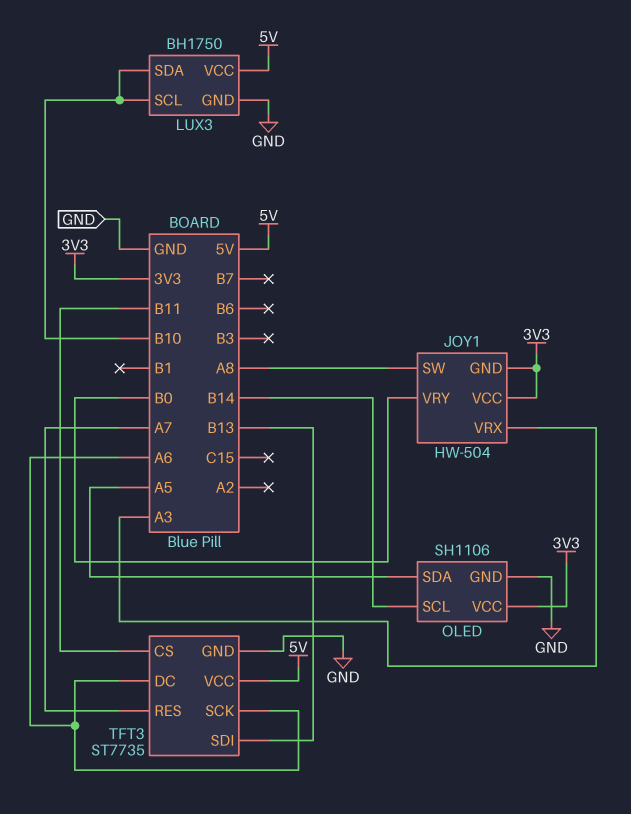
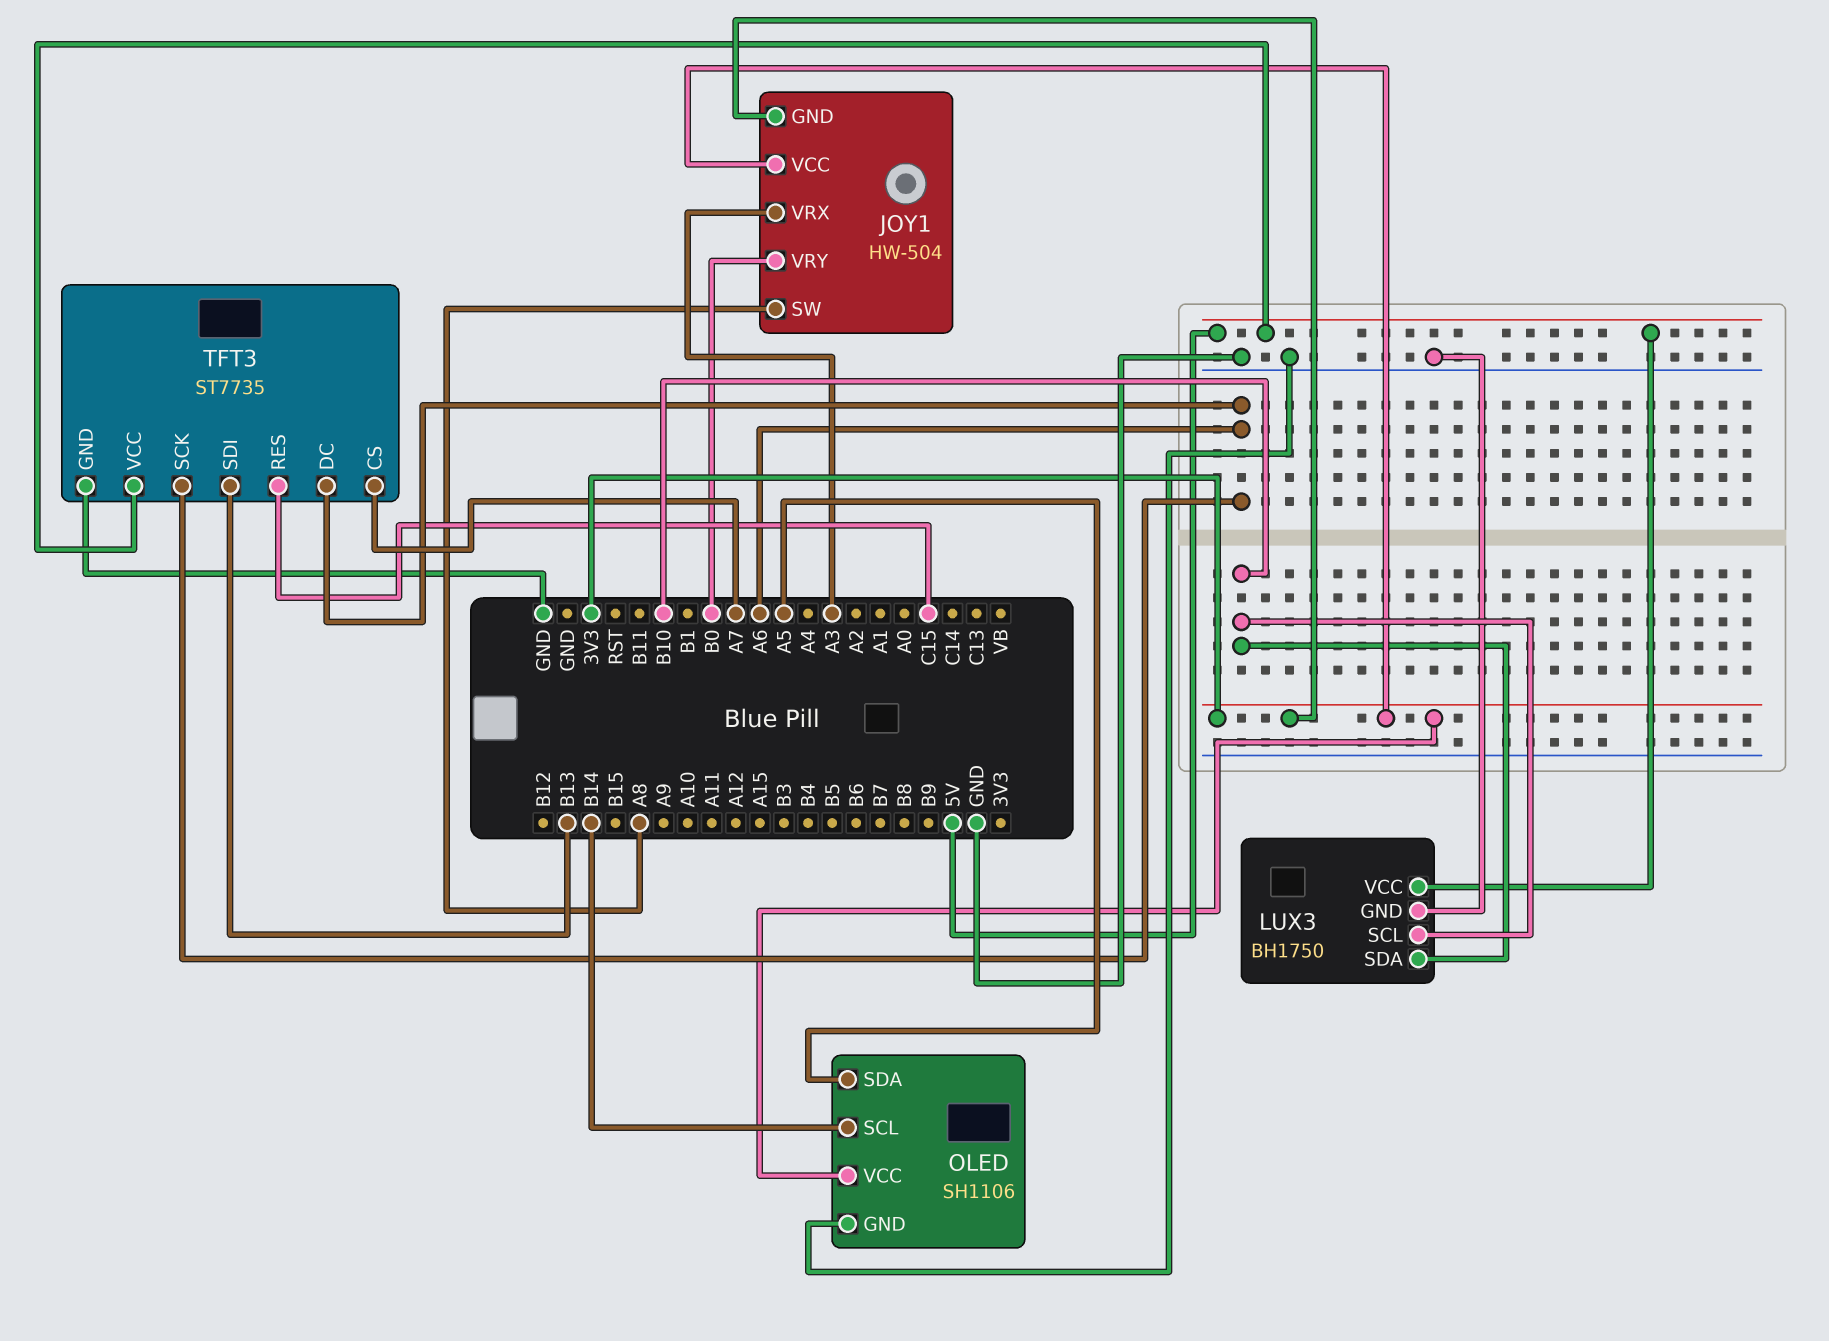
TFT3 pin CS: B11 -> A7
TFT3 pin RES: A7 -> C15

